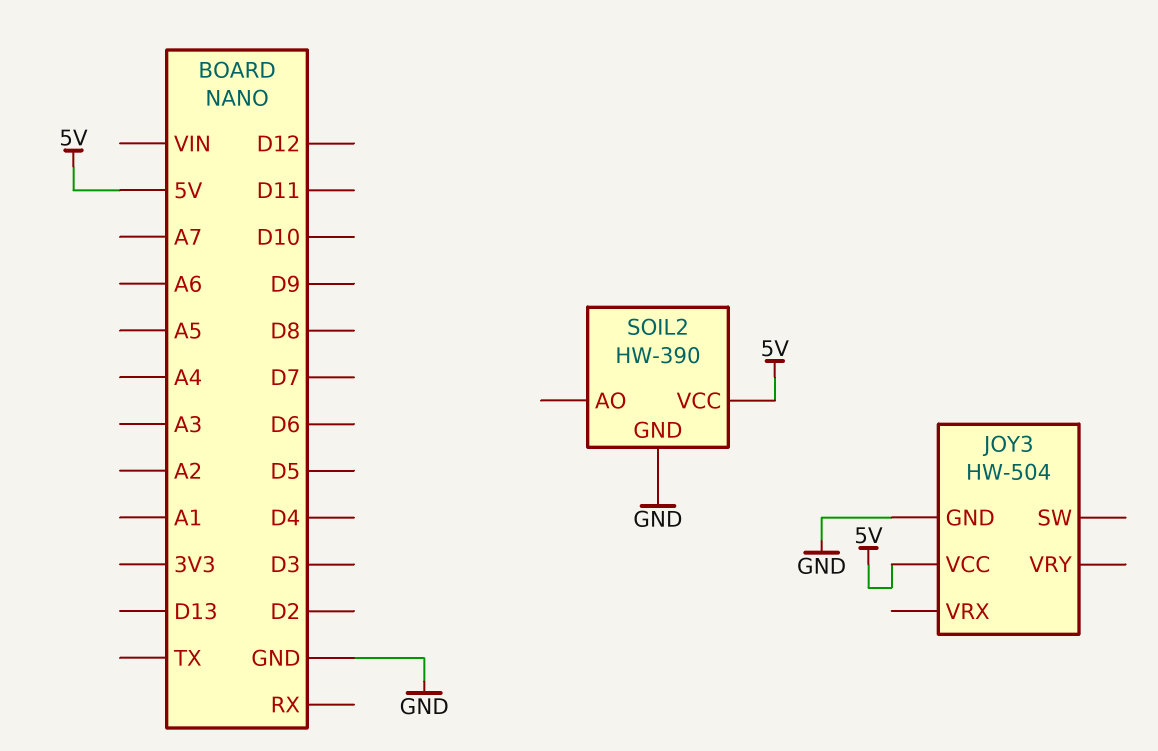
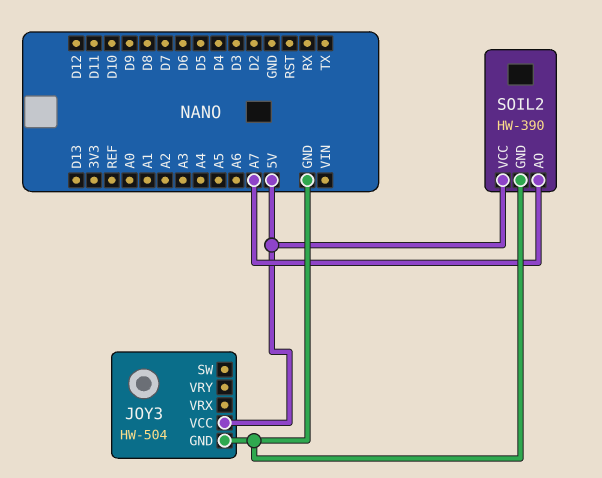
SOIL2 pin AO: none -> A7

